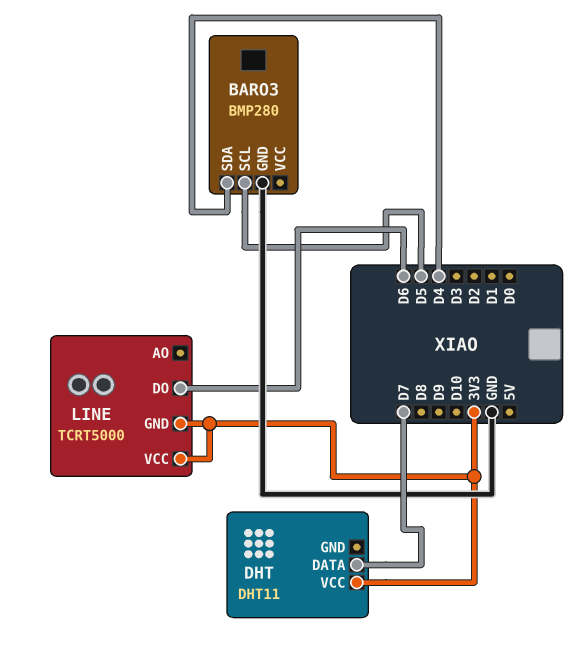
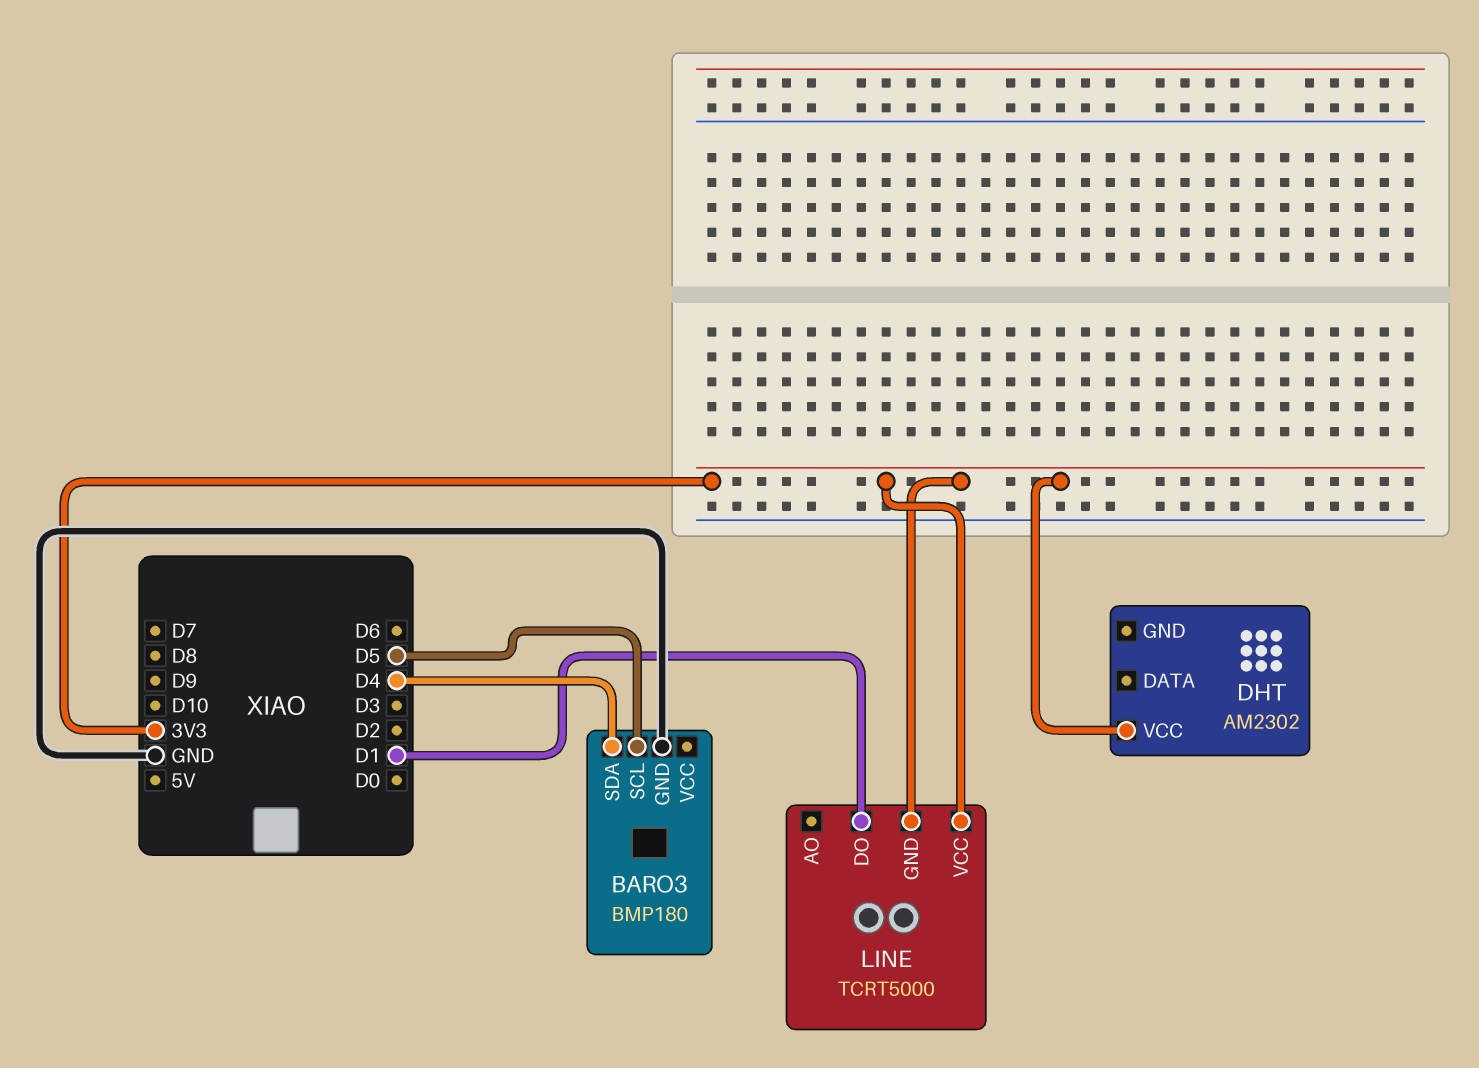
BARO3: BMP280 -> BMP180
DHT: DHT11 -> AM2302
DHT pin DATA: D7 -> none
LINE pin DO: D6 -> D1

